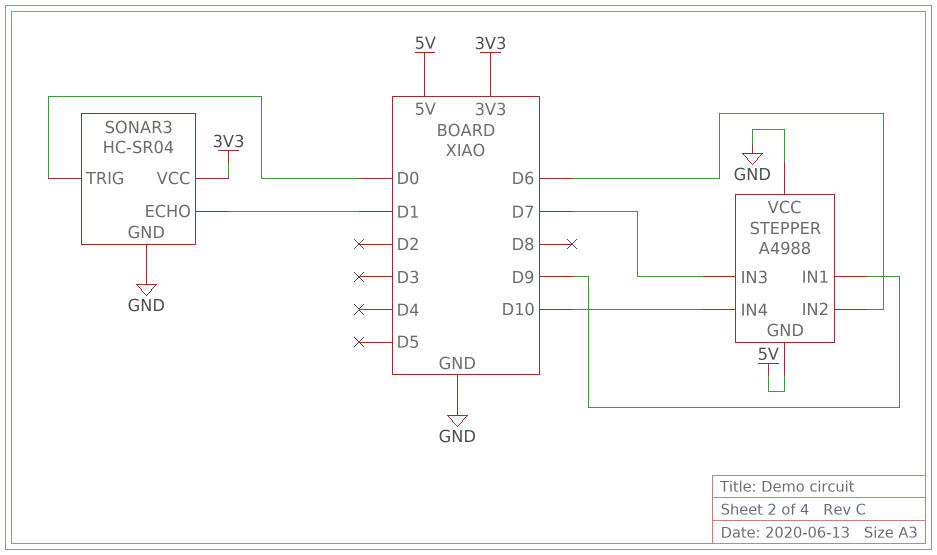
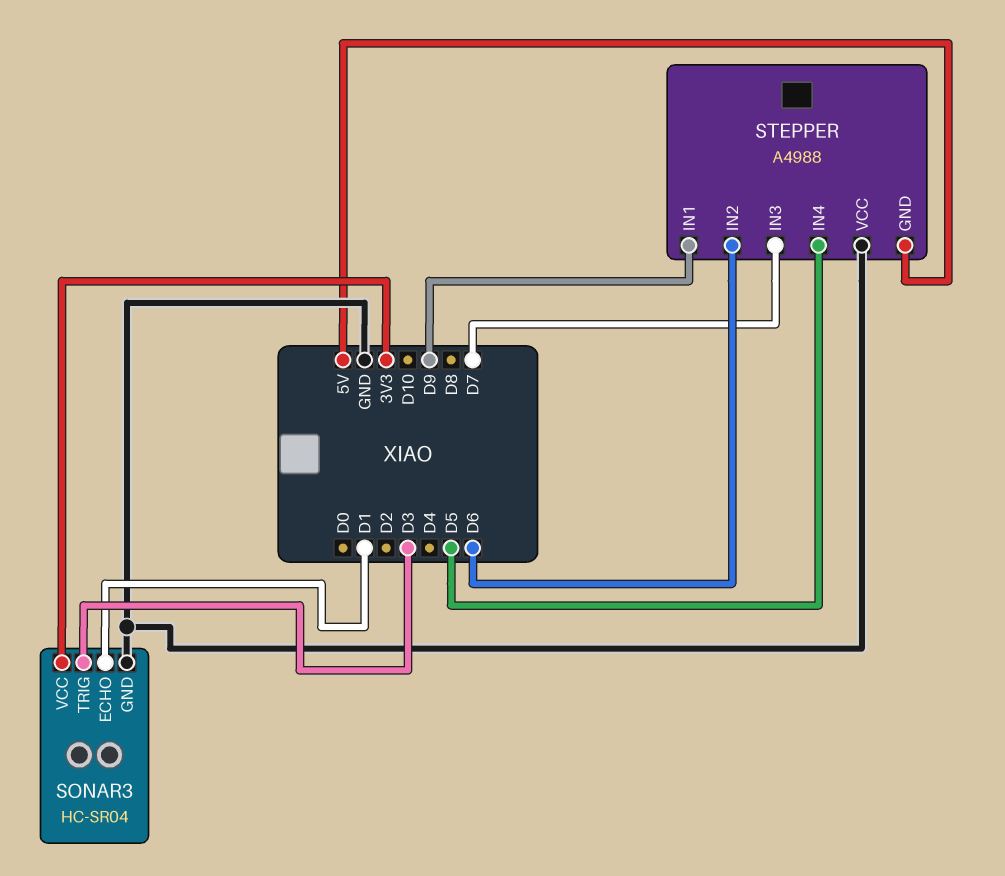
SONAR3 pin TRIG: D0 -> D3
STEPPER pin IN4: D10 -> D5

